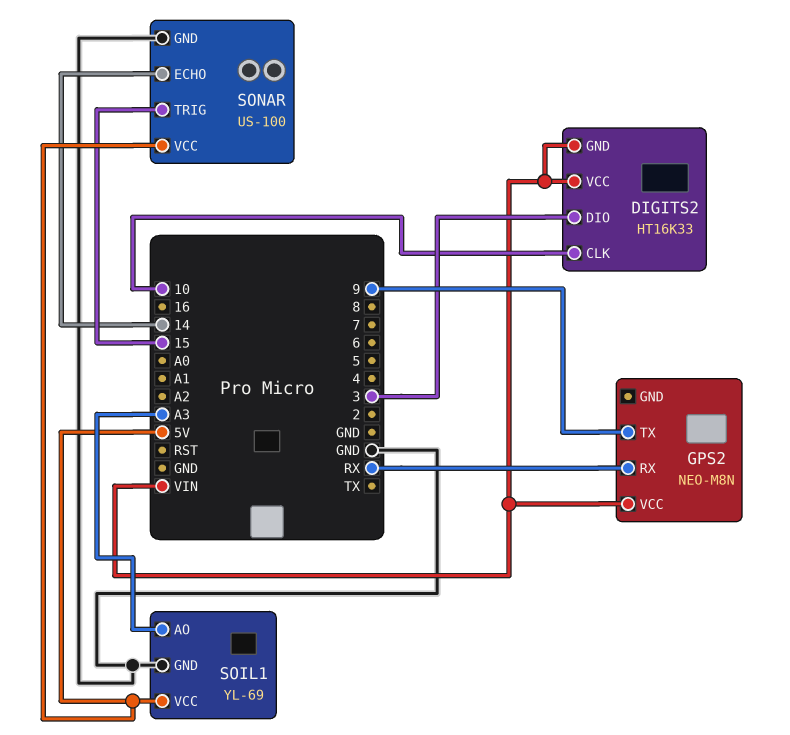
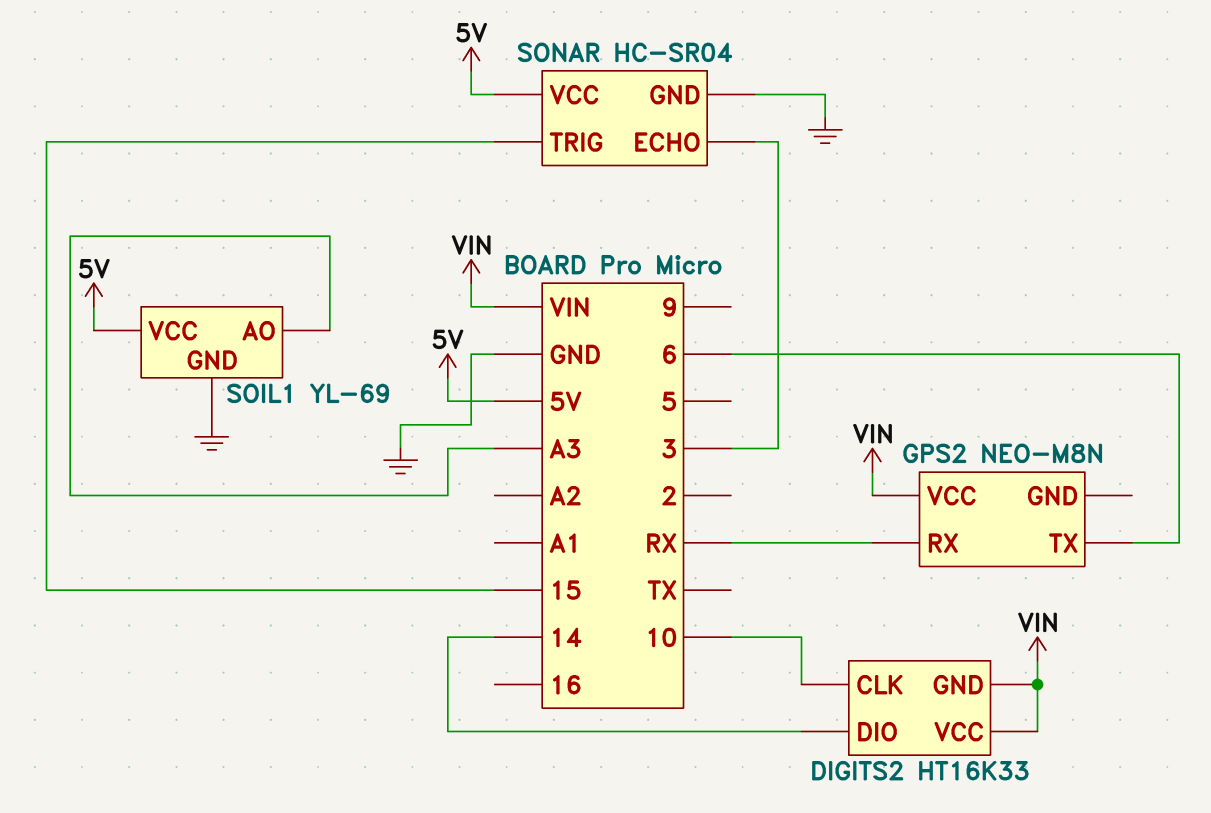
DIGITS2 pin DIO: 3 -> 14
GPS2 pin TX: 9 -> 6
SONAR: US-100 -> HC-SR04
SONAR pin ECHO: 14 -> 3

